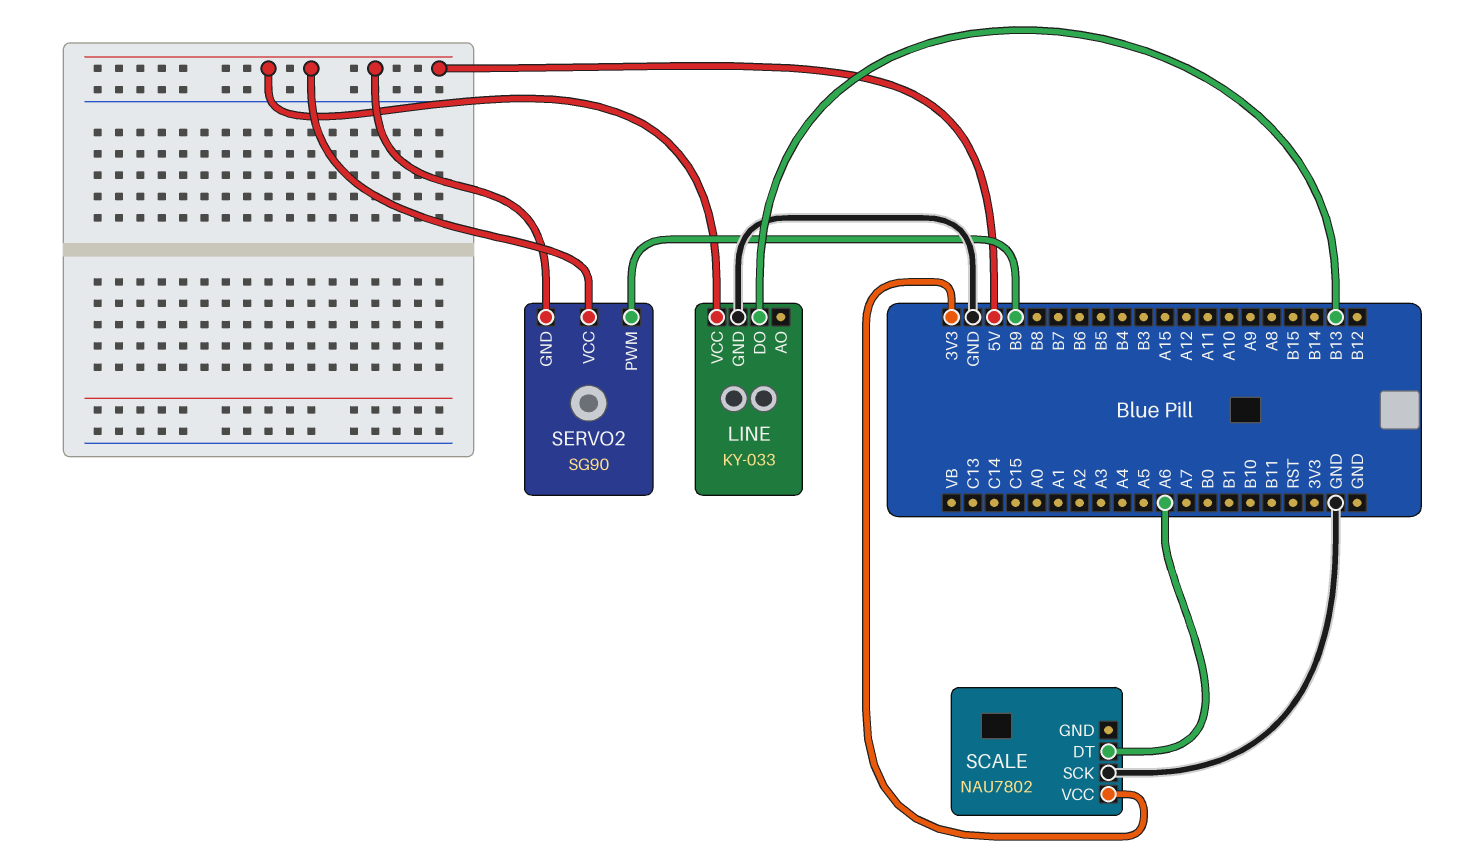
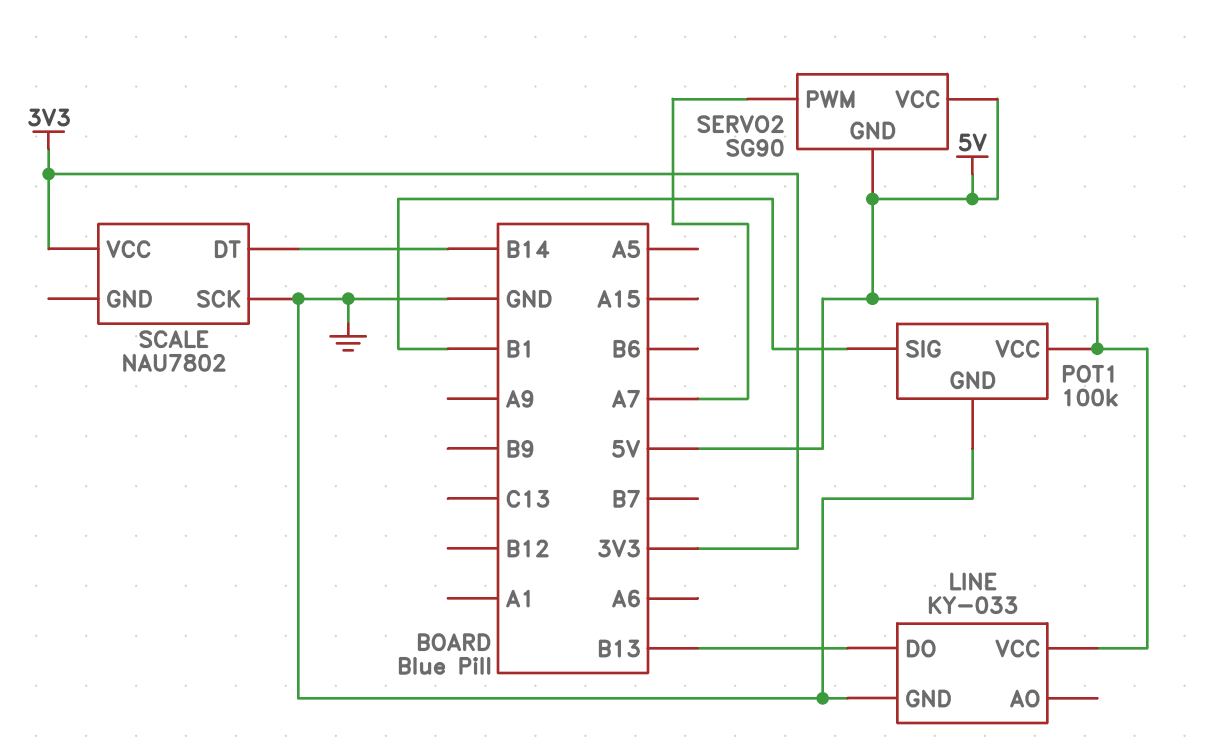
POT1: none -> 100k
POT1 pin GND: none -> GND
POT1 pin SIG: none -> B1
POT1 pin VCC: none -> 5V
SCALE pin DT: A6 -> B14
SERVO2 pin PWM: B9 -> A7

